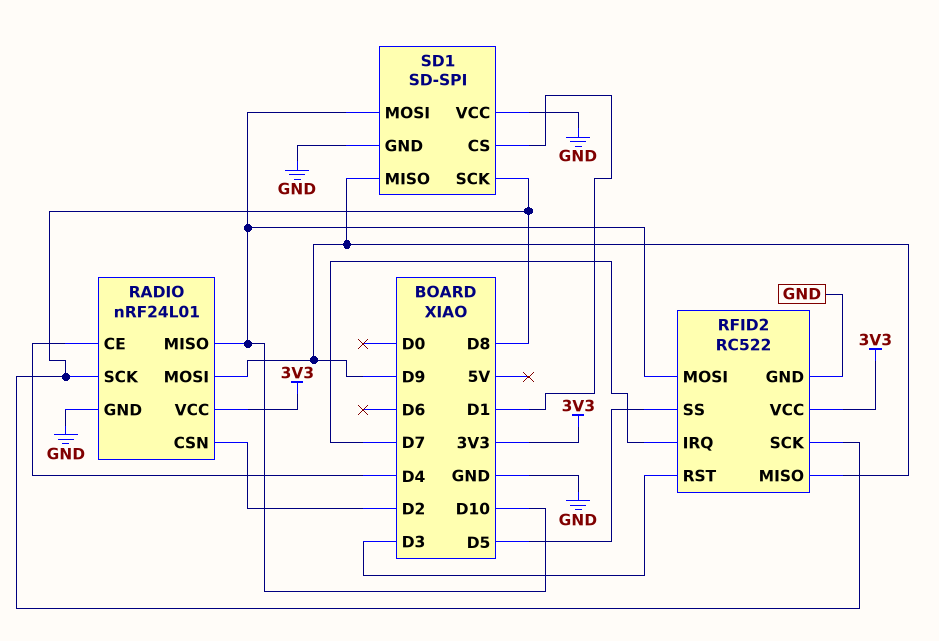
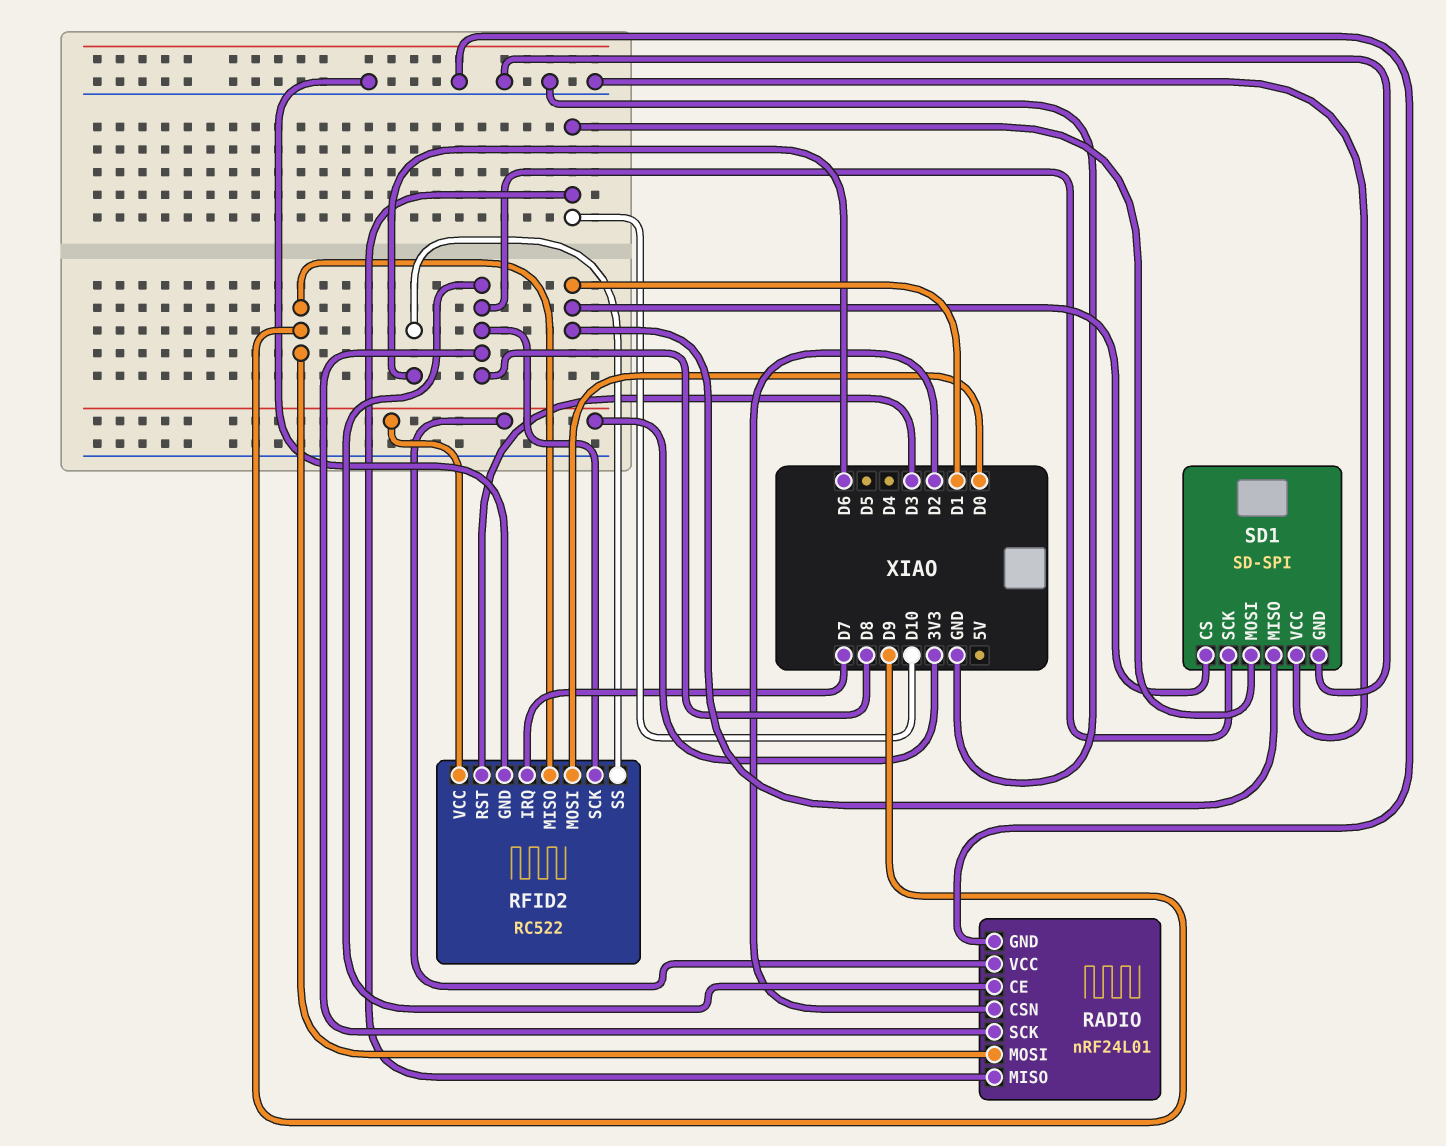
RADIO pin CE: D4 -> D8
RFID2 pin MOSI: D10 -> D0
RFID2 pin SS: D5 -> D6
SD1 pin MISO: D9 -> D1

